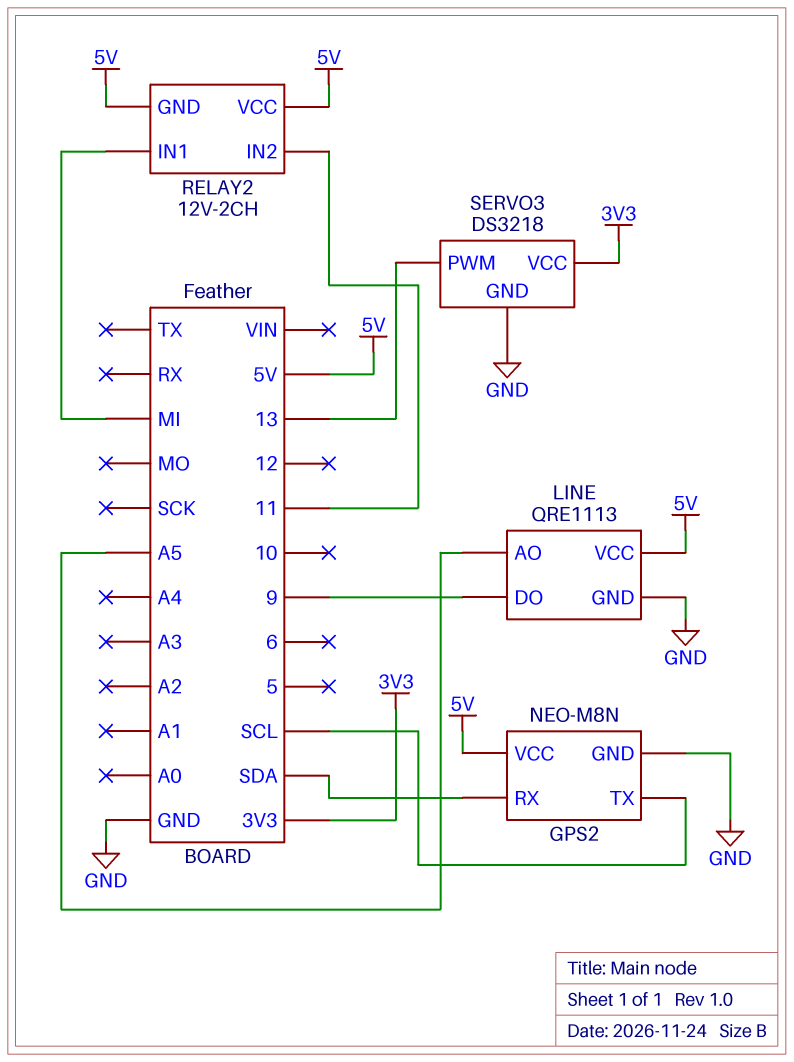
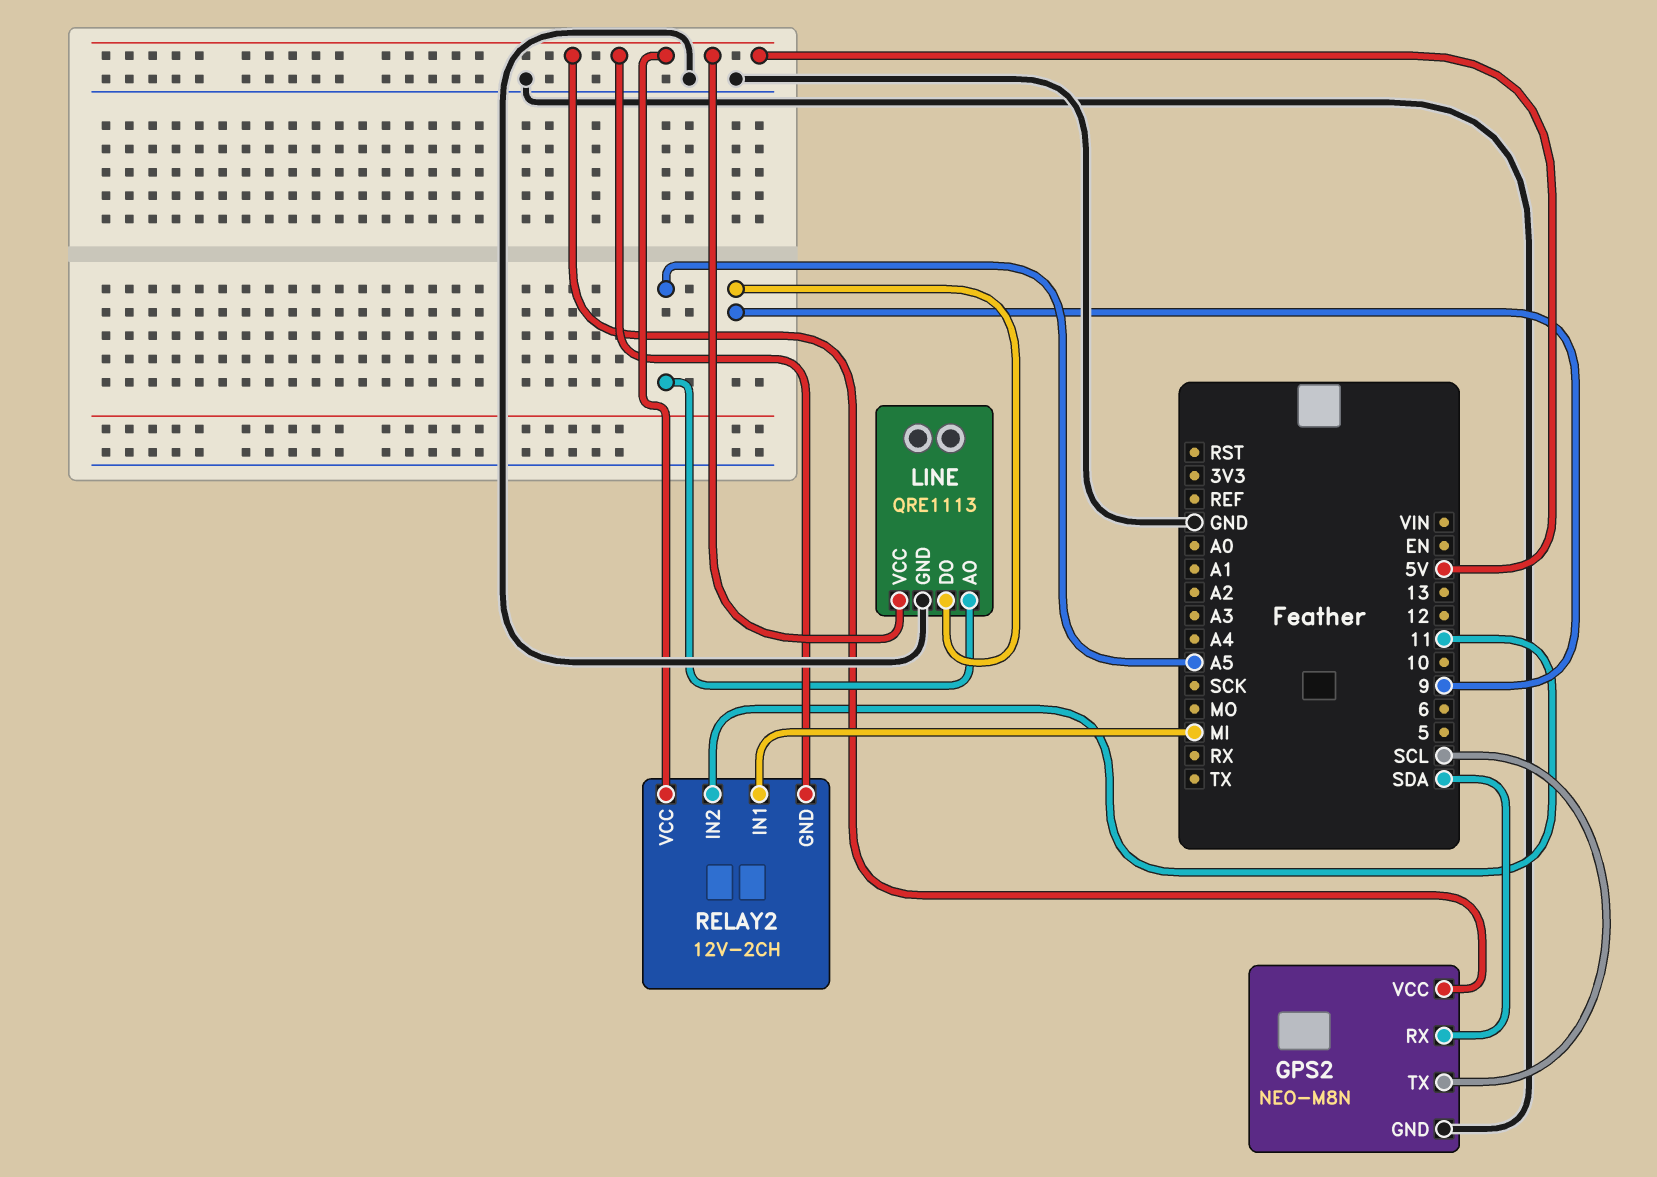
SERVO3: DS3218 -> none
SERVO3 pin GND: GND -> none
SERVO3 pin PWM: 13 -> none
SERVO3 pin VCC: 3V3 -> none

